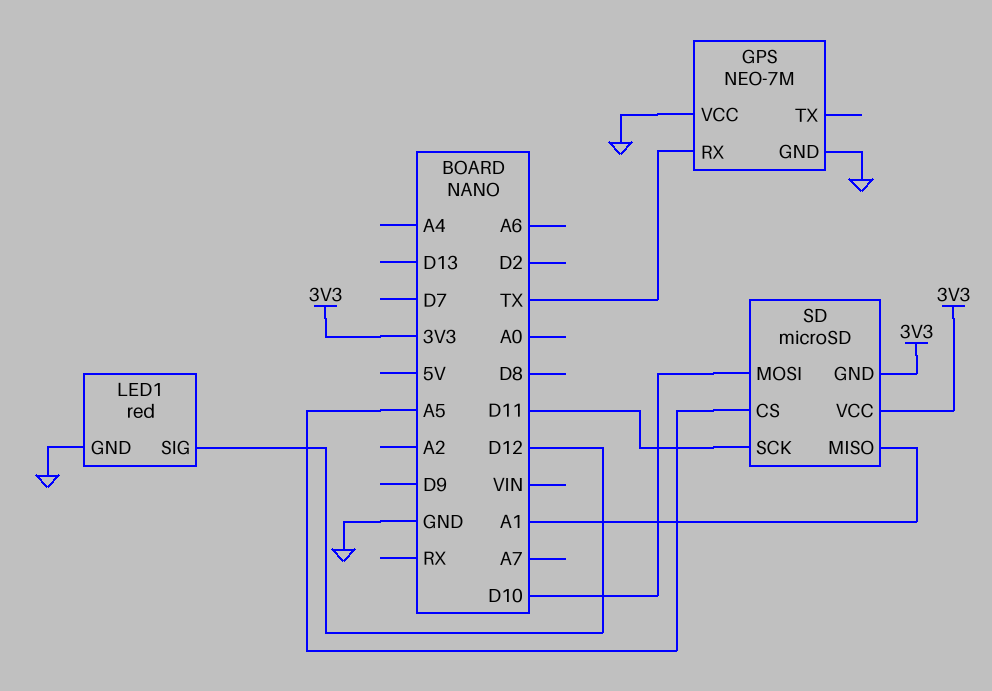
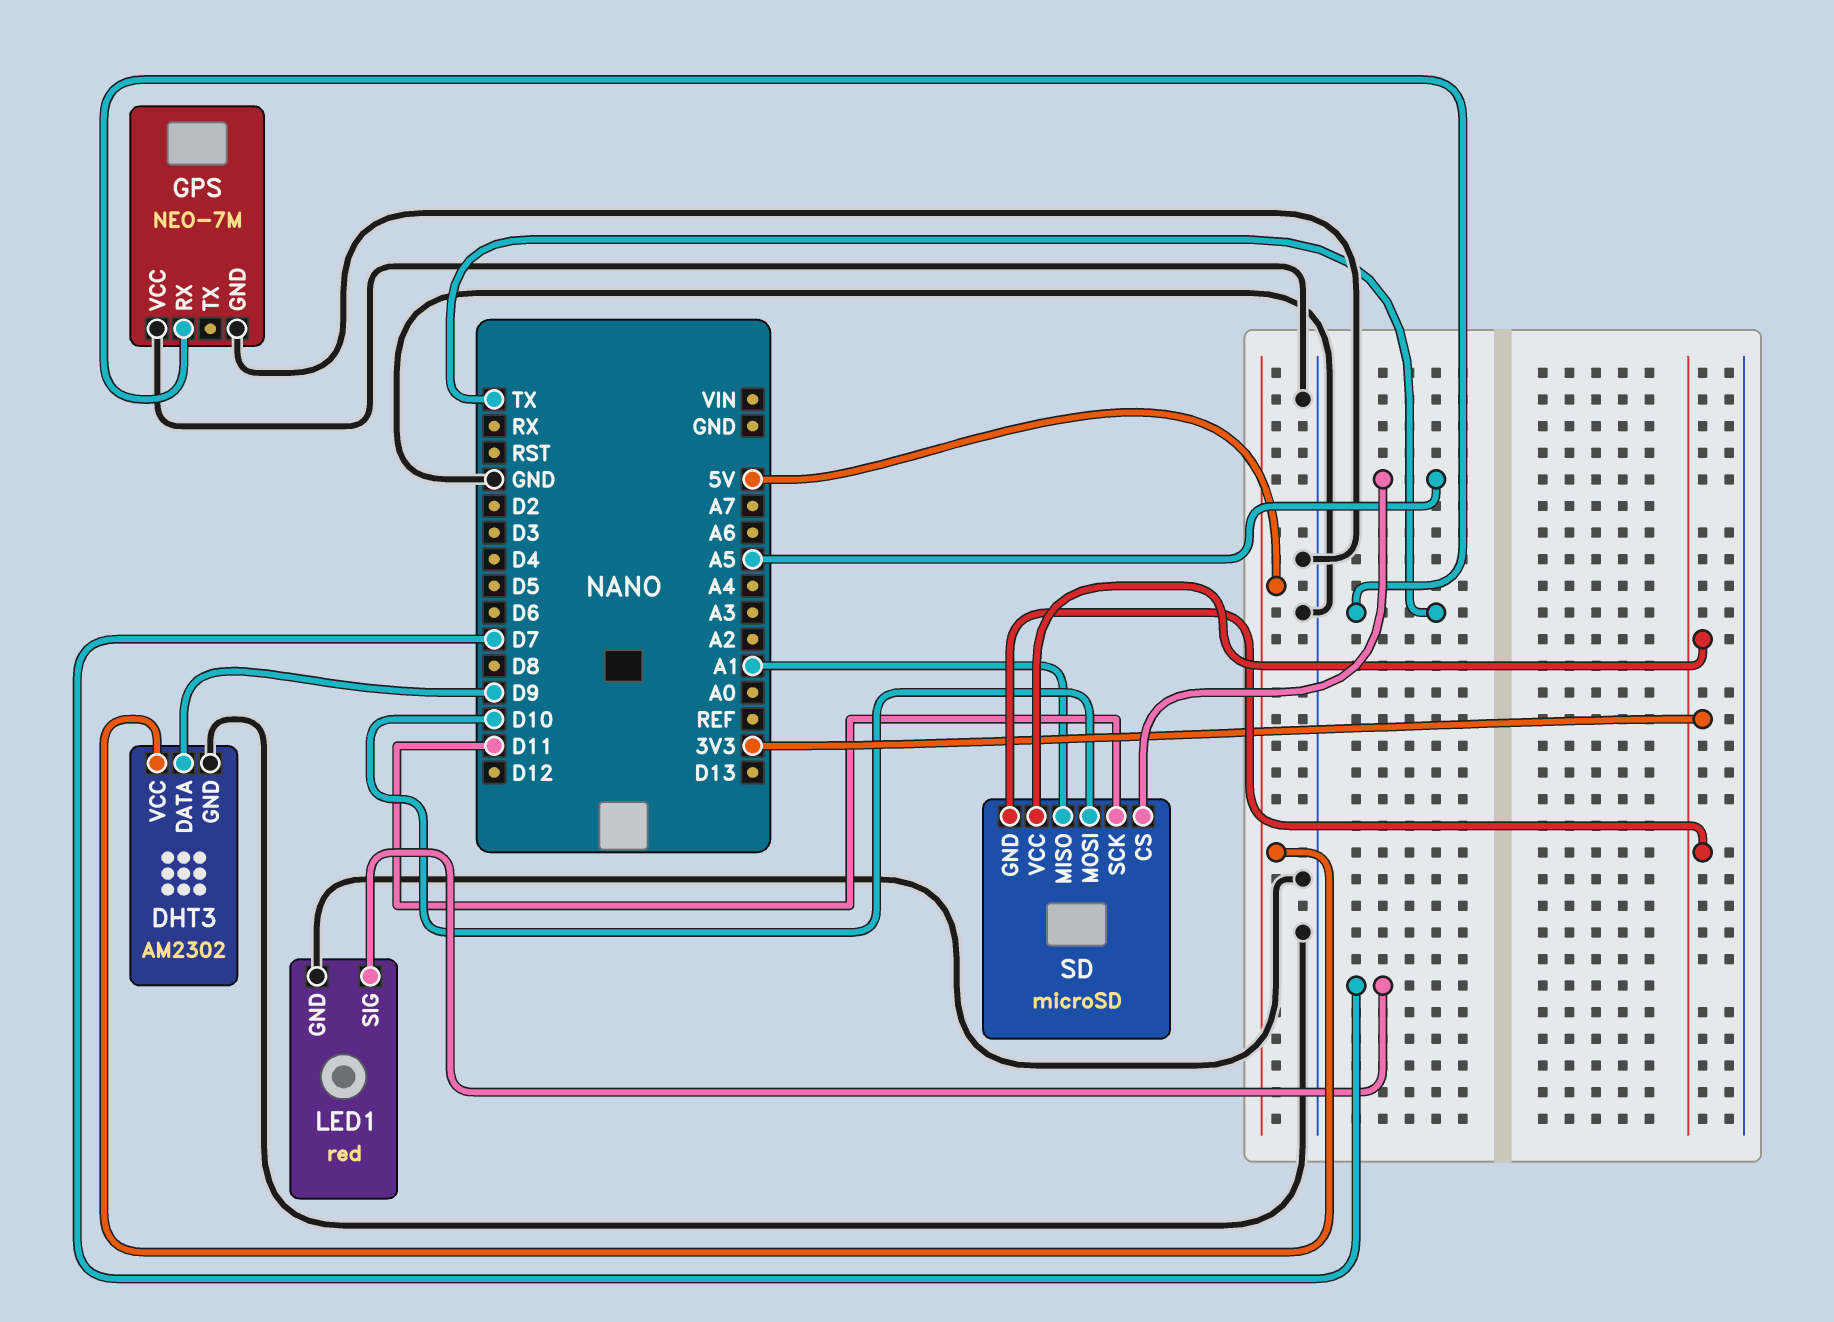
DHT3: none -> AM2302
DHT3 pin DATA: none -> D9
DHT3 pin GND: none -> GND
DHT3 pin VCC: none -> 5V
LED1 pin SIG: D12 -> D7

